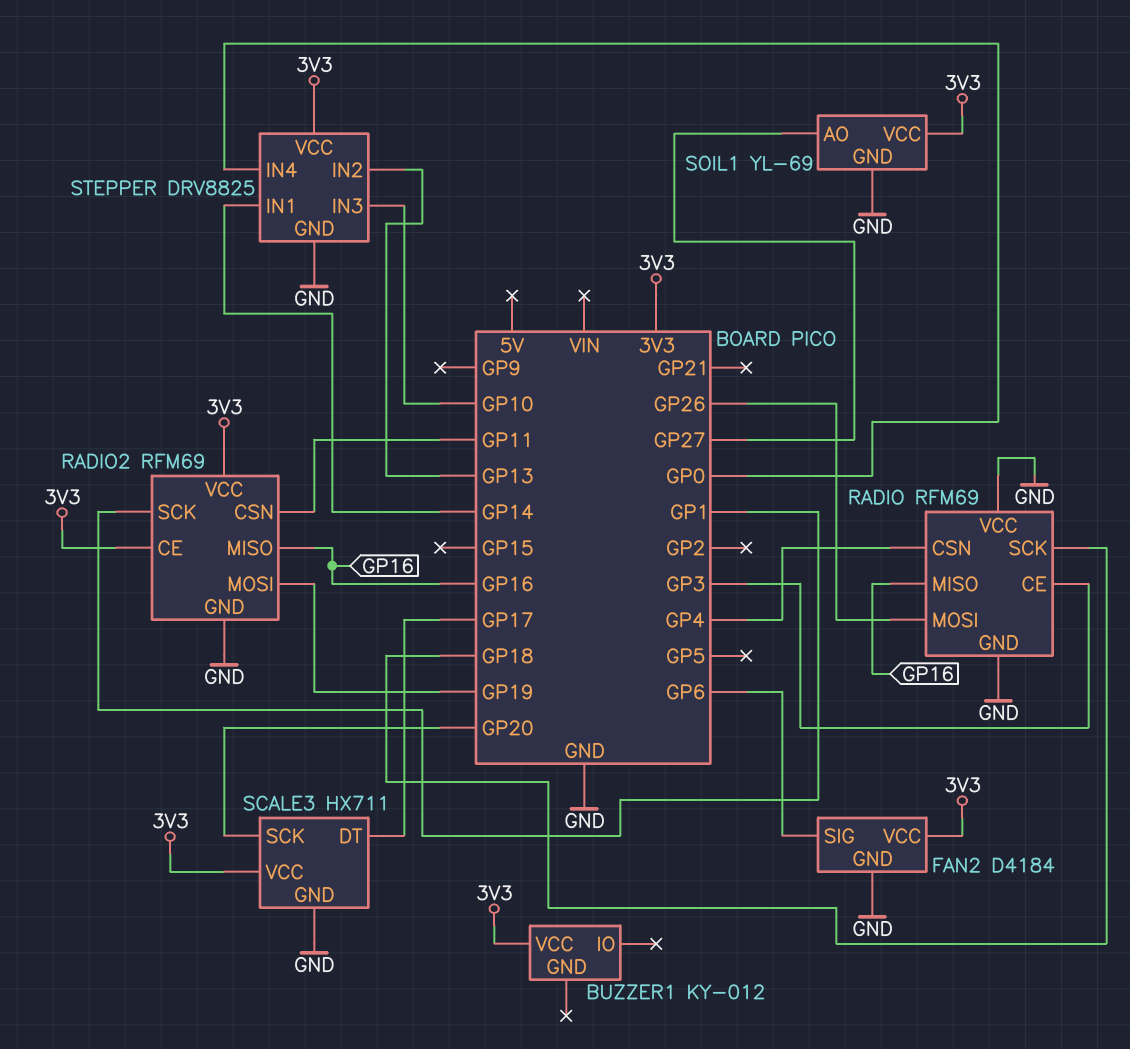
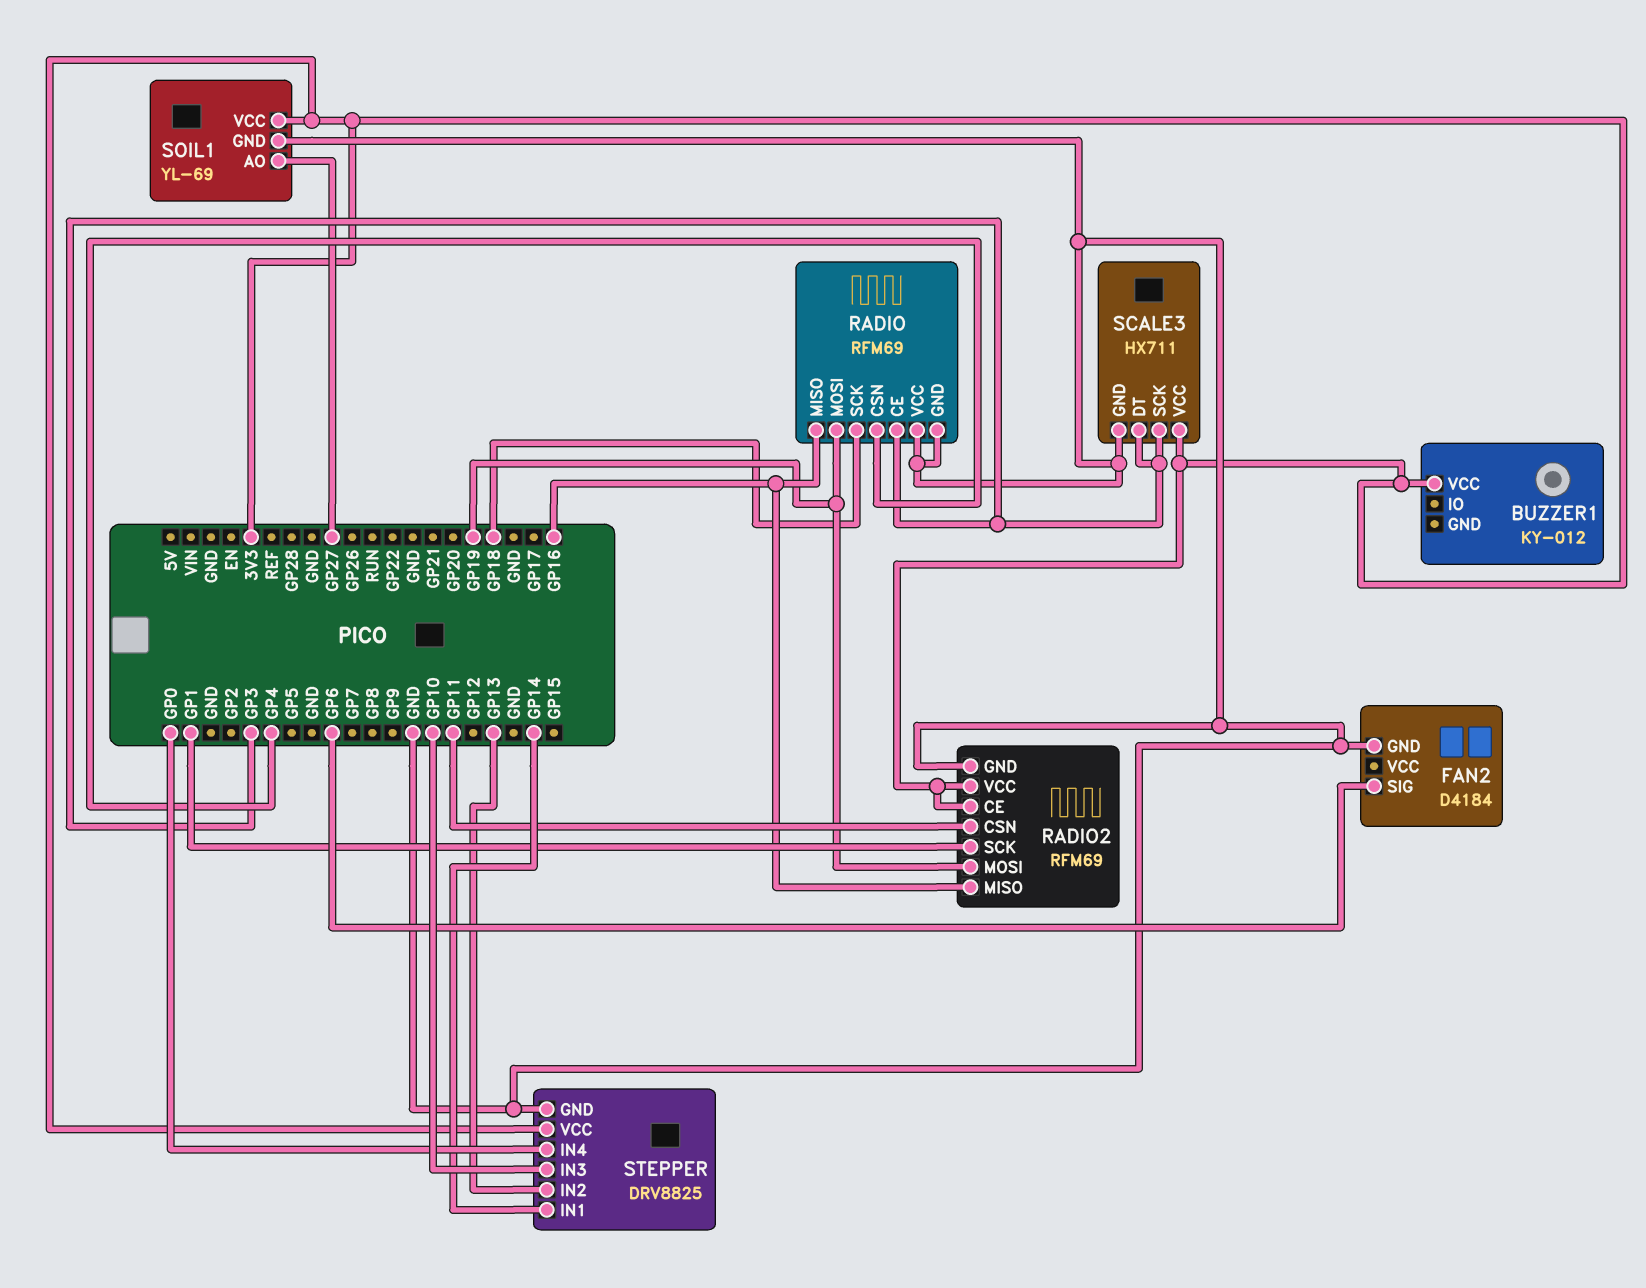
FAN2 pin VCC: 3V3 -> none
RADIO pin MOSI: GP26 -> GP19
SCALE3 pin DT: GP17 -> GP3
SCALE3 pin SCK: GP20 -> GP3

